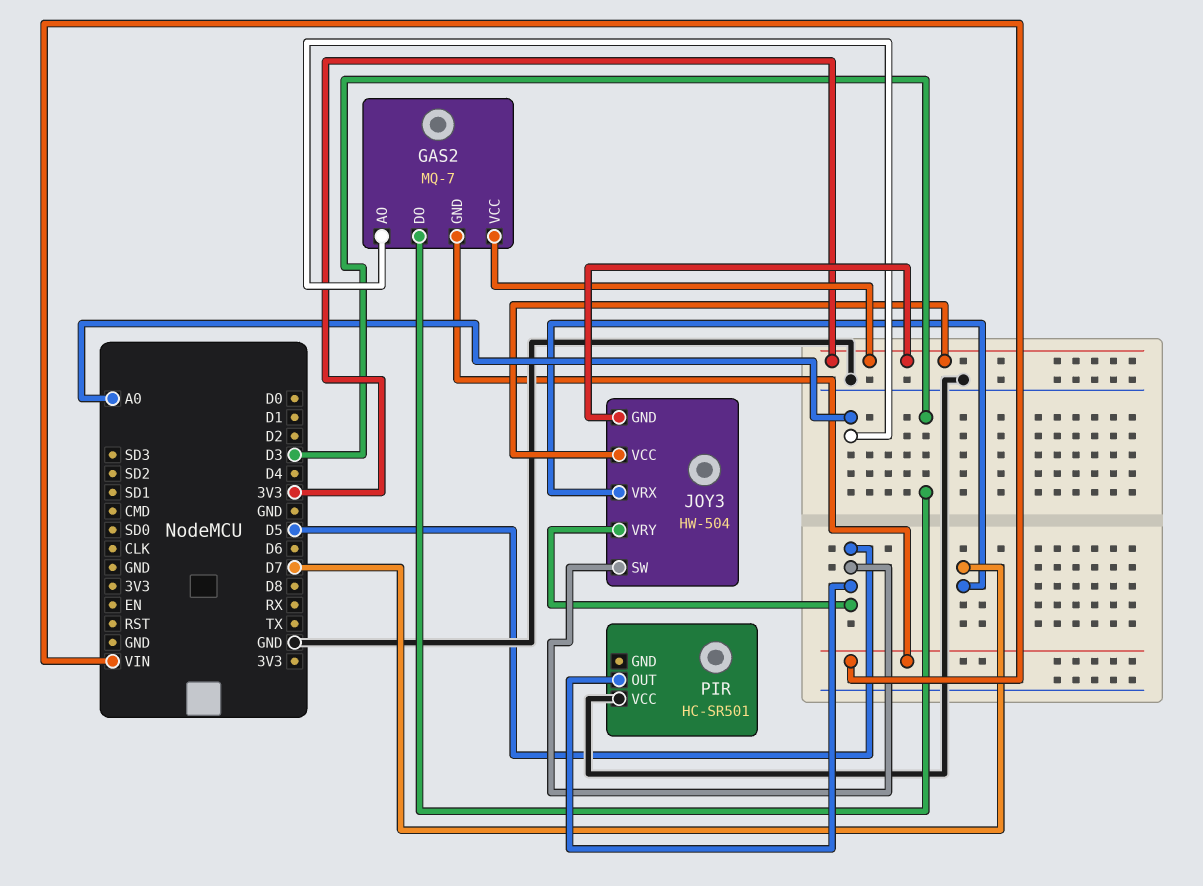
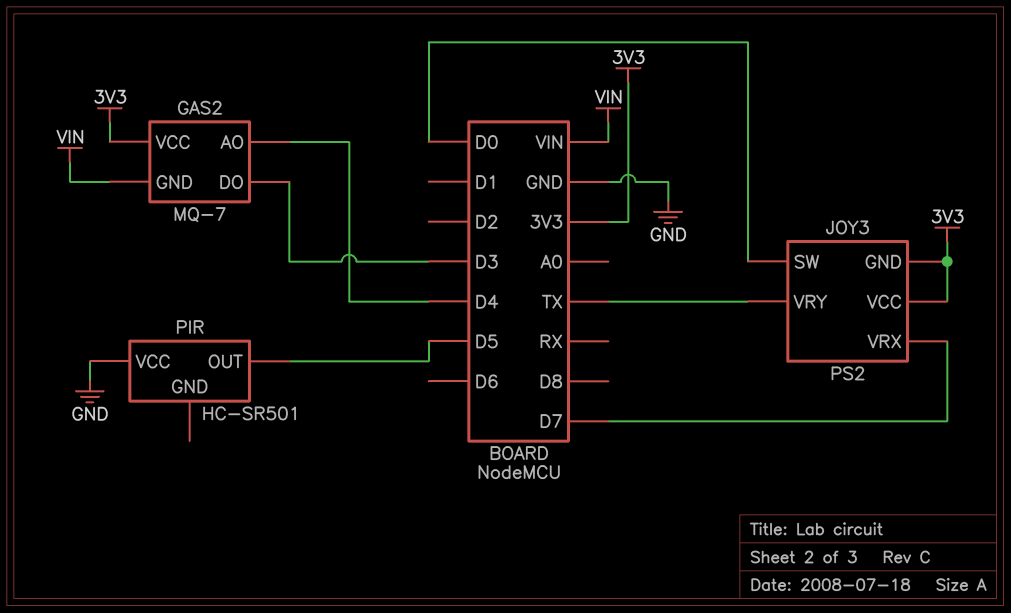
GAS2 pin AO: A0 -> D4
JOY3: HW-504 -> PS2
JOY3 pin SW: D5 -> D0
JOY3 pin VRY: D5 -> TX

